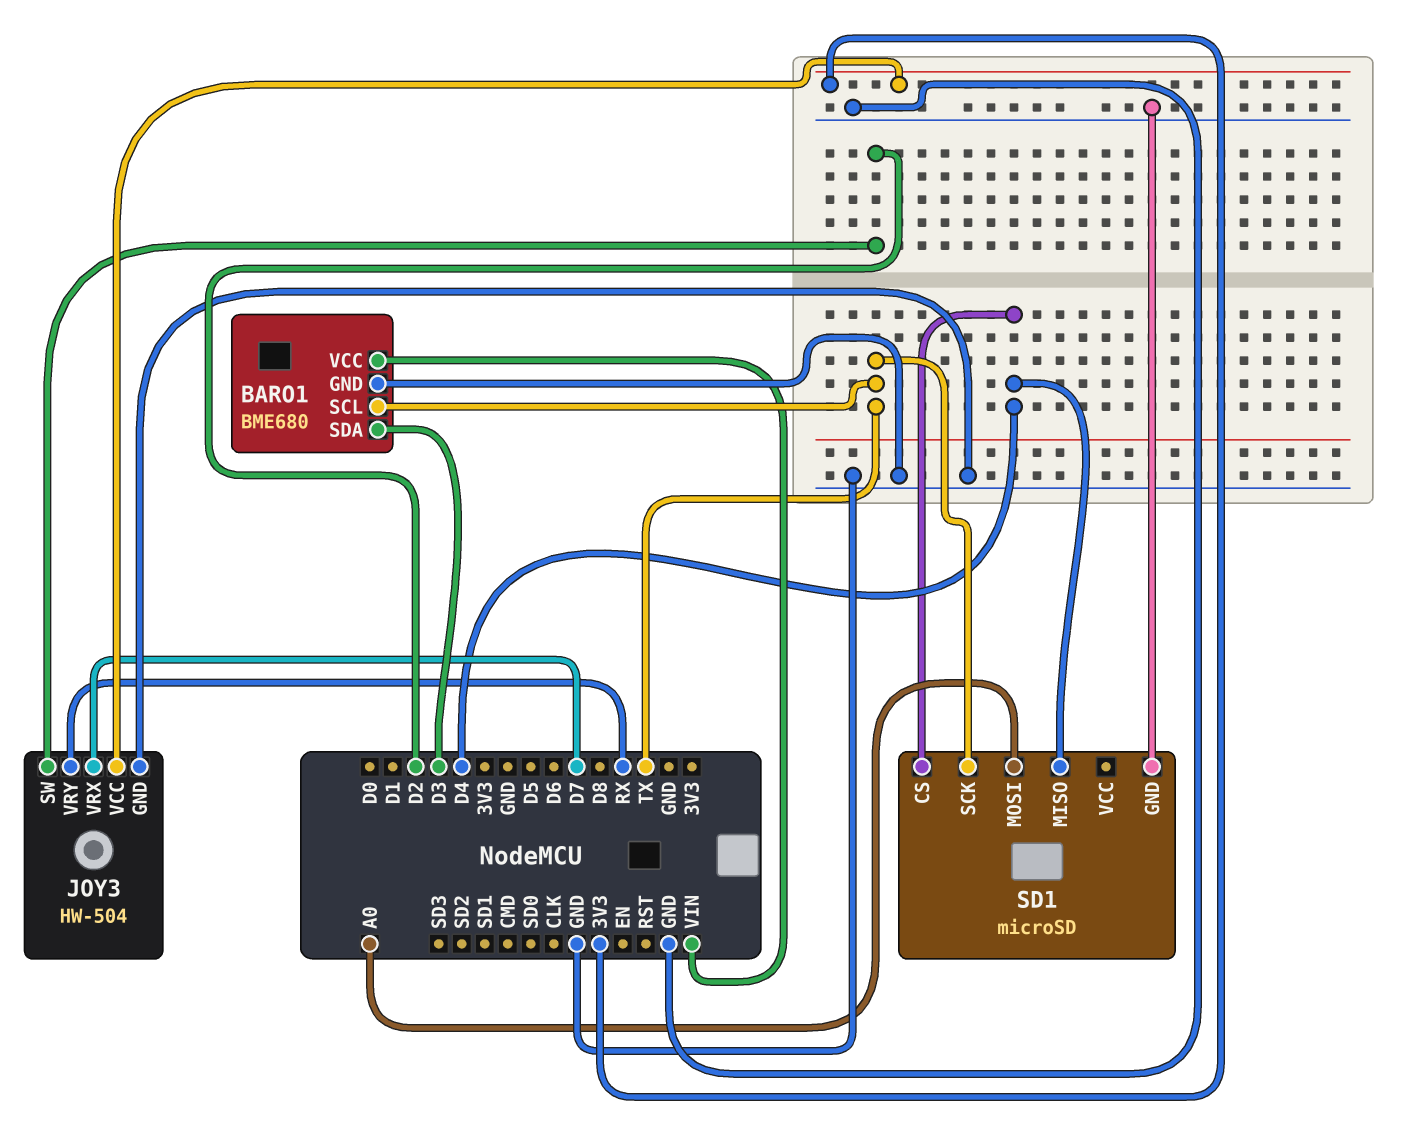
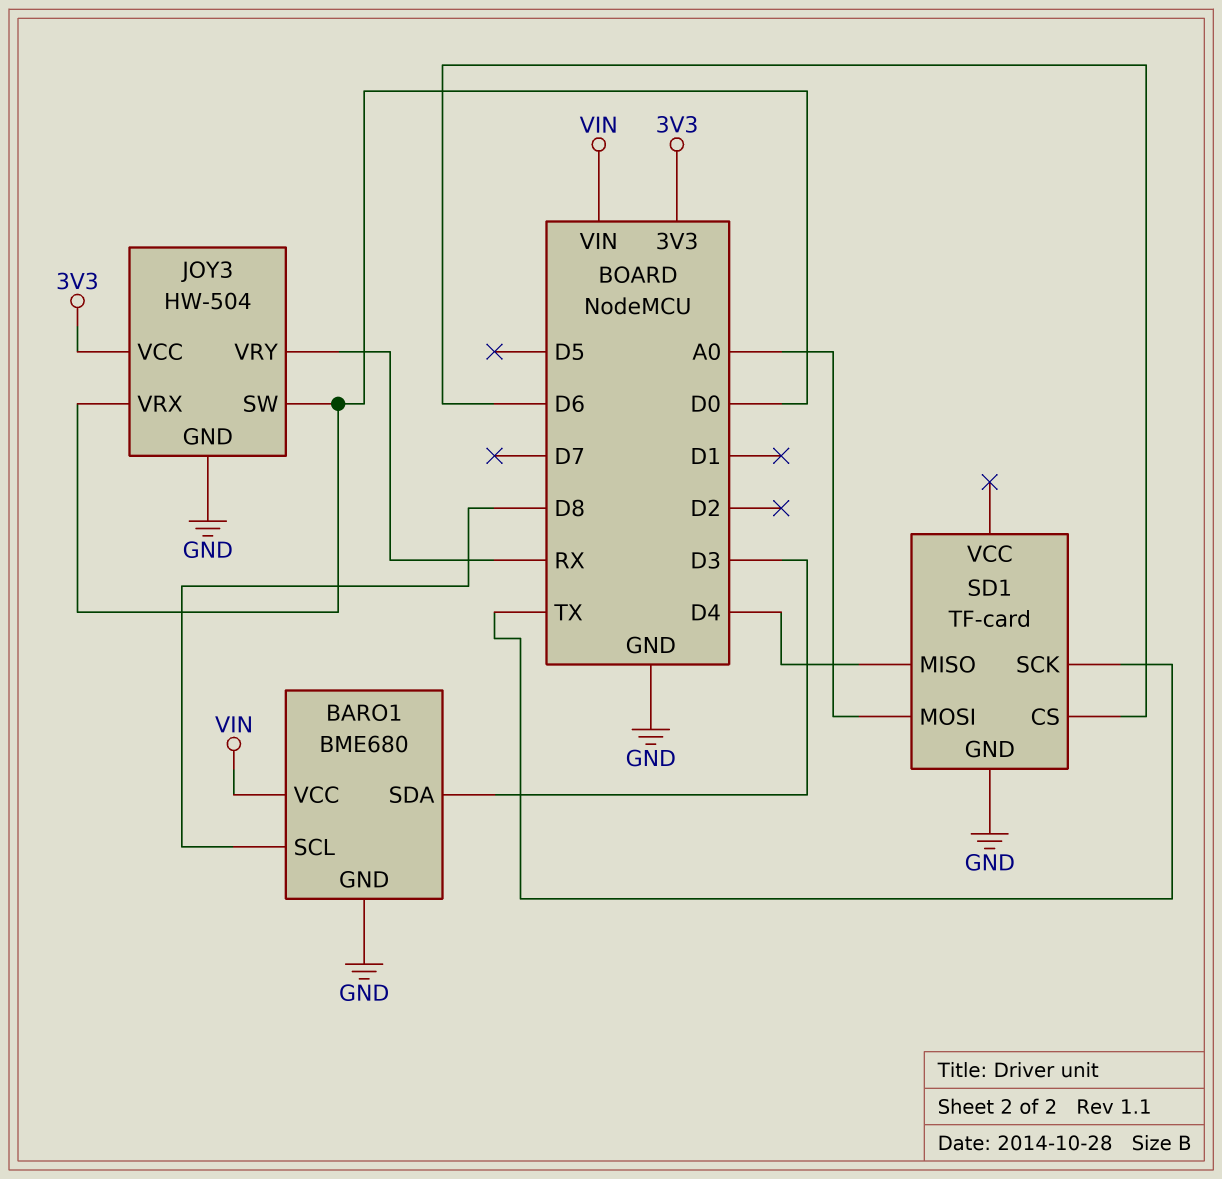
BARO1 pin SCL: TX -> D8
JOY3 pin SW: D2 -> D0
JOY3 pin VRX: D7 -> D0
SD1: microSD -> TF-card
SD1 pin CS: D4 -> D6

